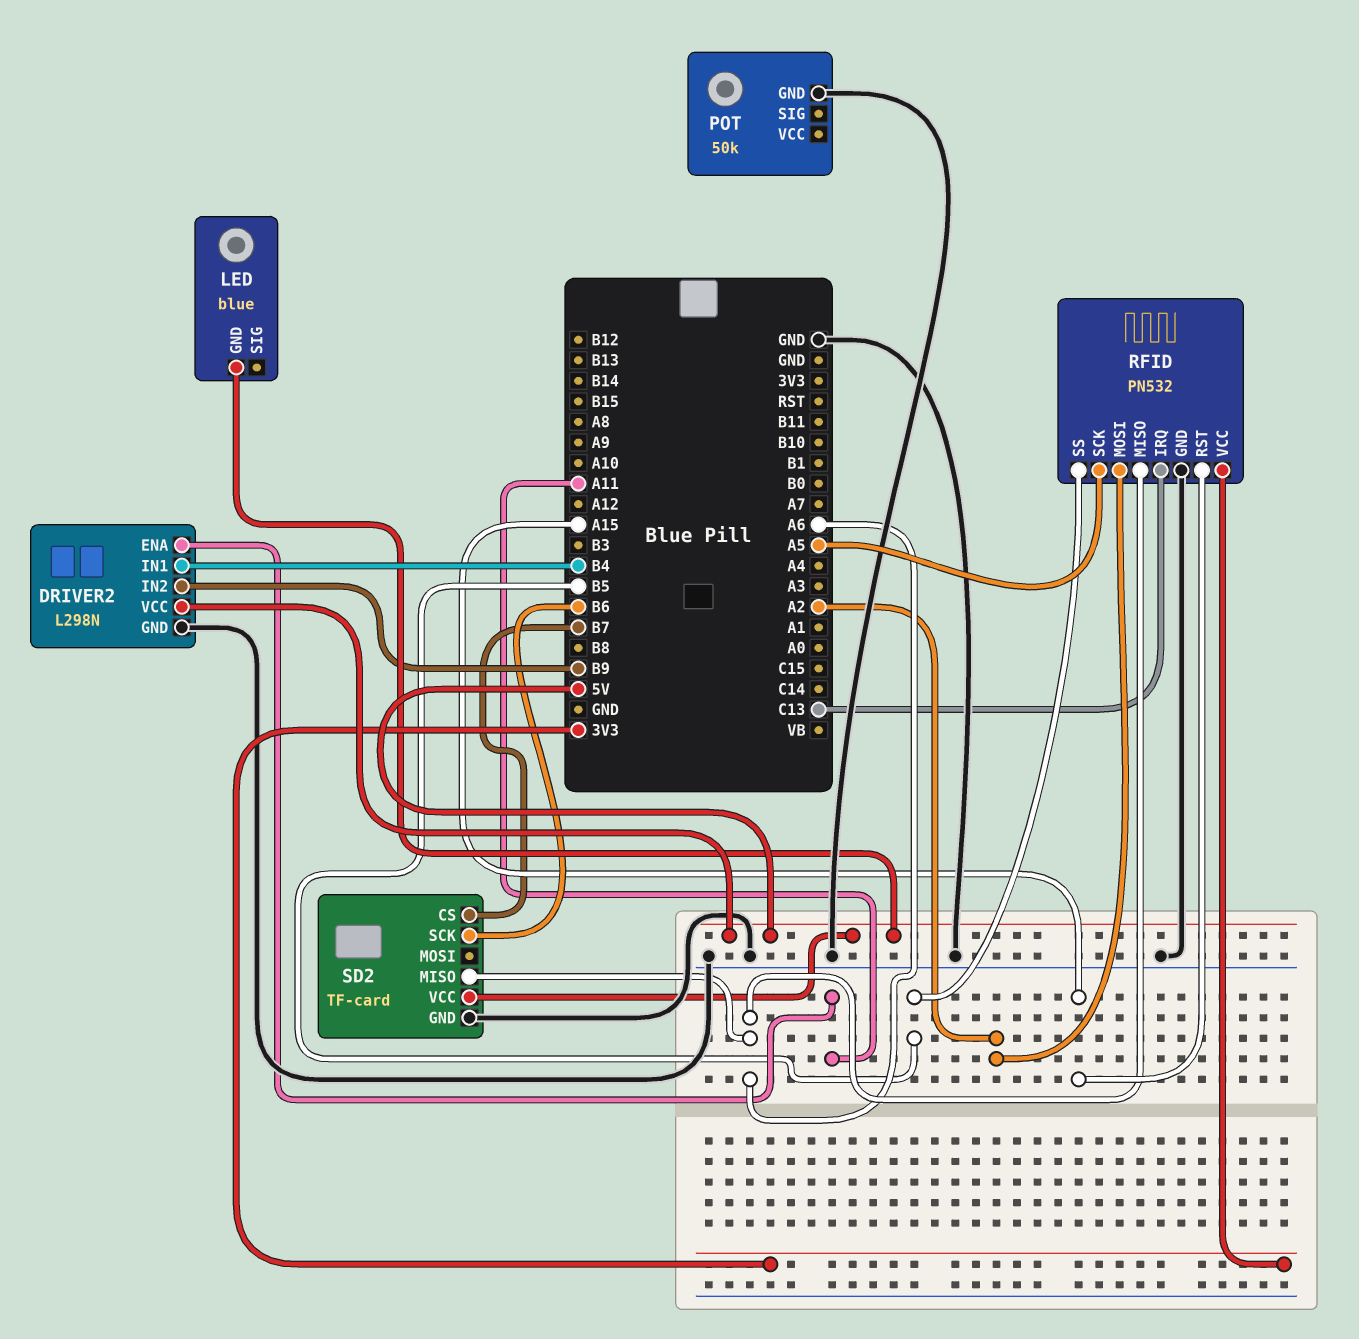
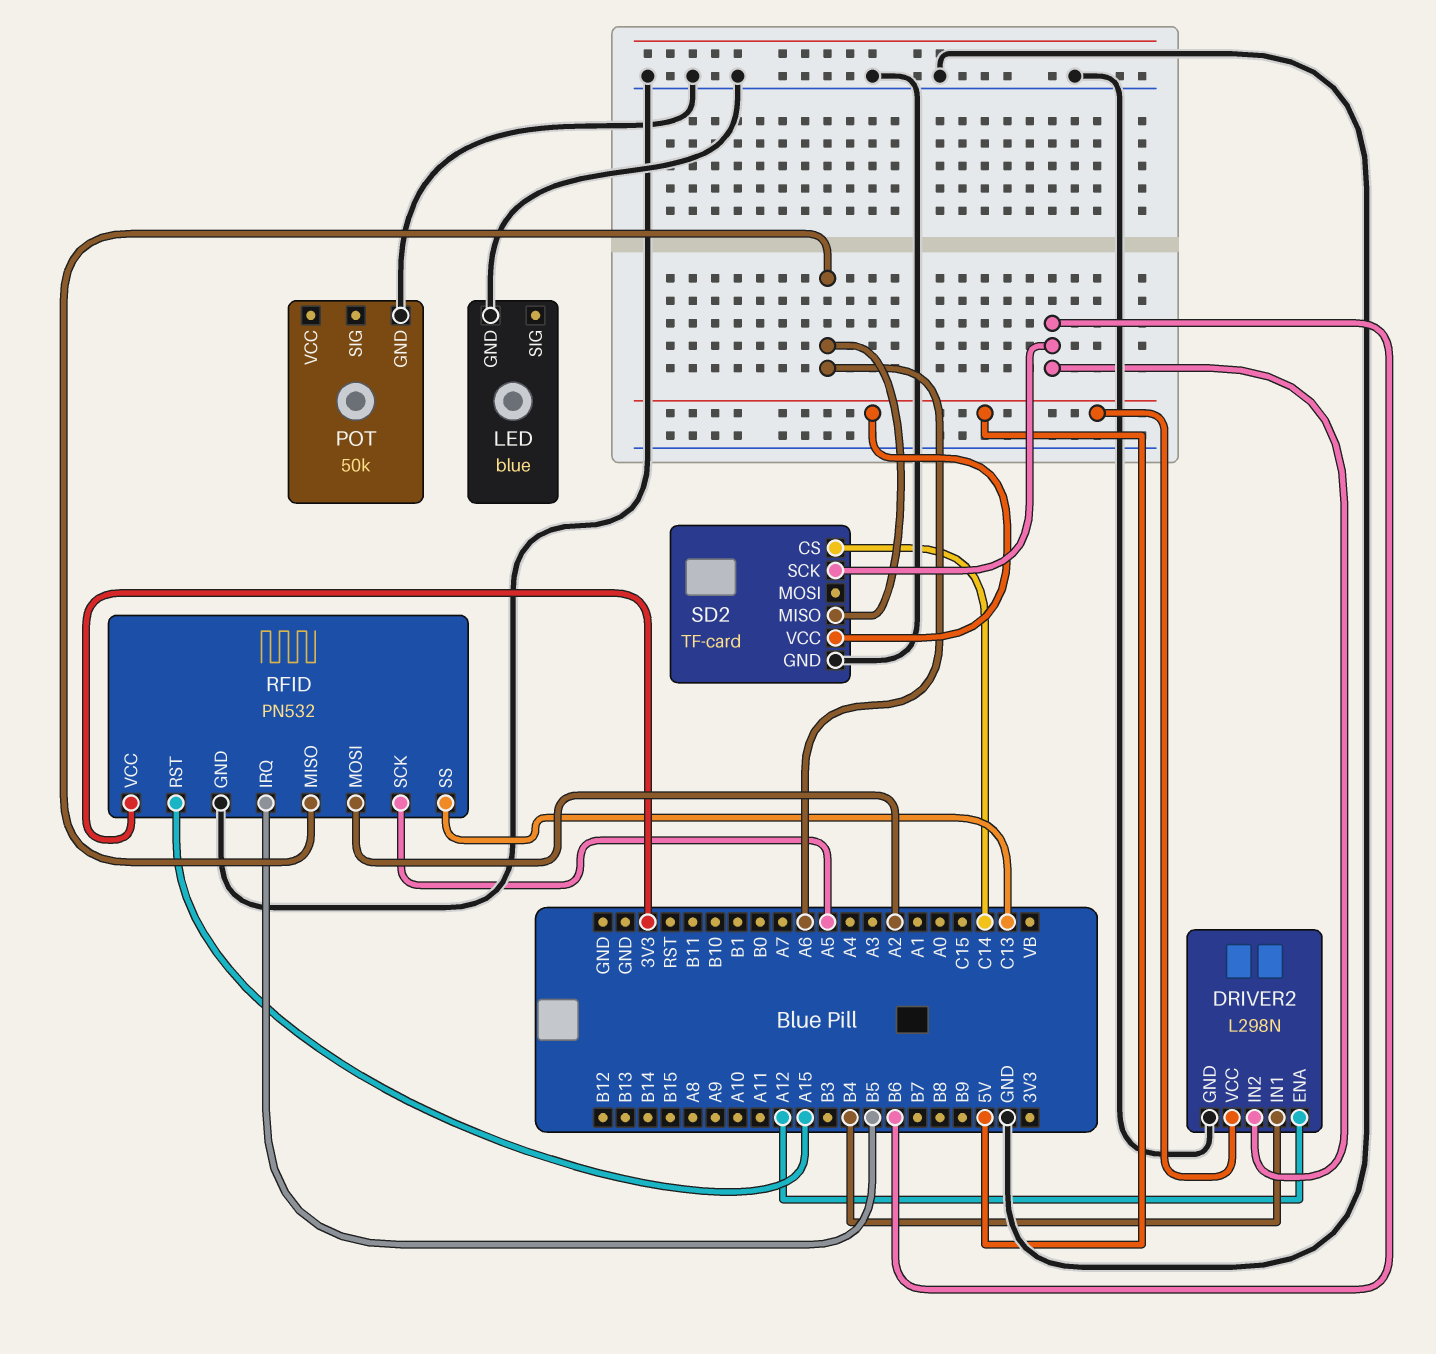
DRIVER2 pin ENA: A11 -> A12
DRIVER2 pin IN2: B9 -> B6
LED pin GND: 5V -> GND
RFID pin IRQ: C13 -> B5
RFID pin SS: B5 -> C13
SD2 pin CS: B7 -> C14

